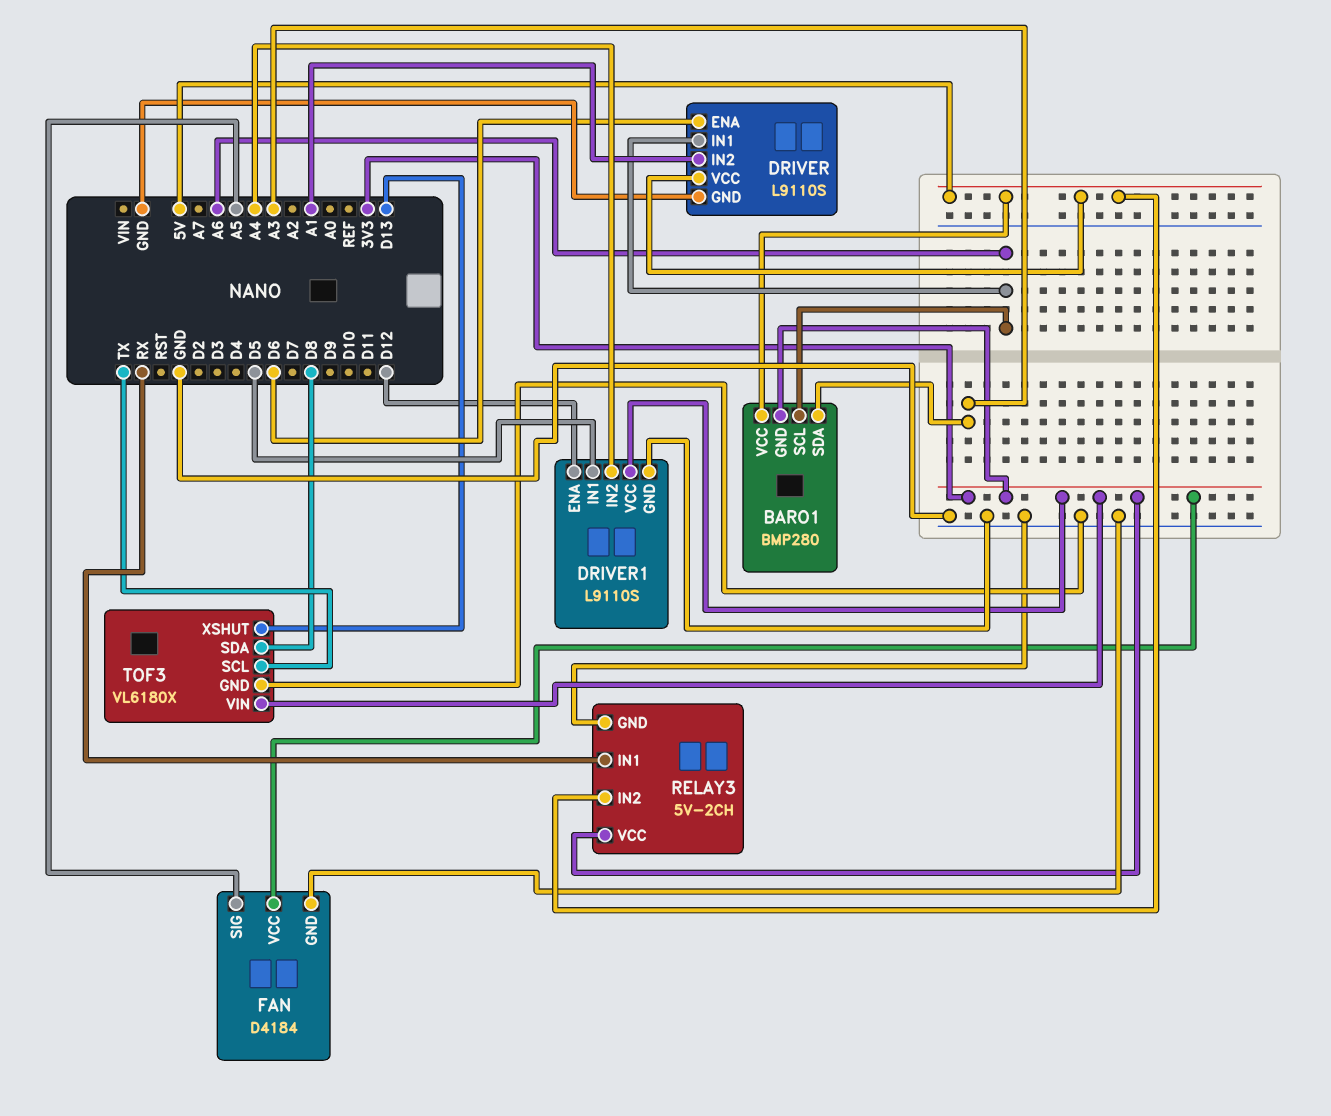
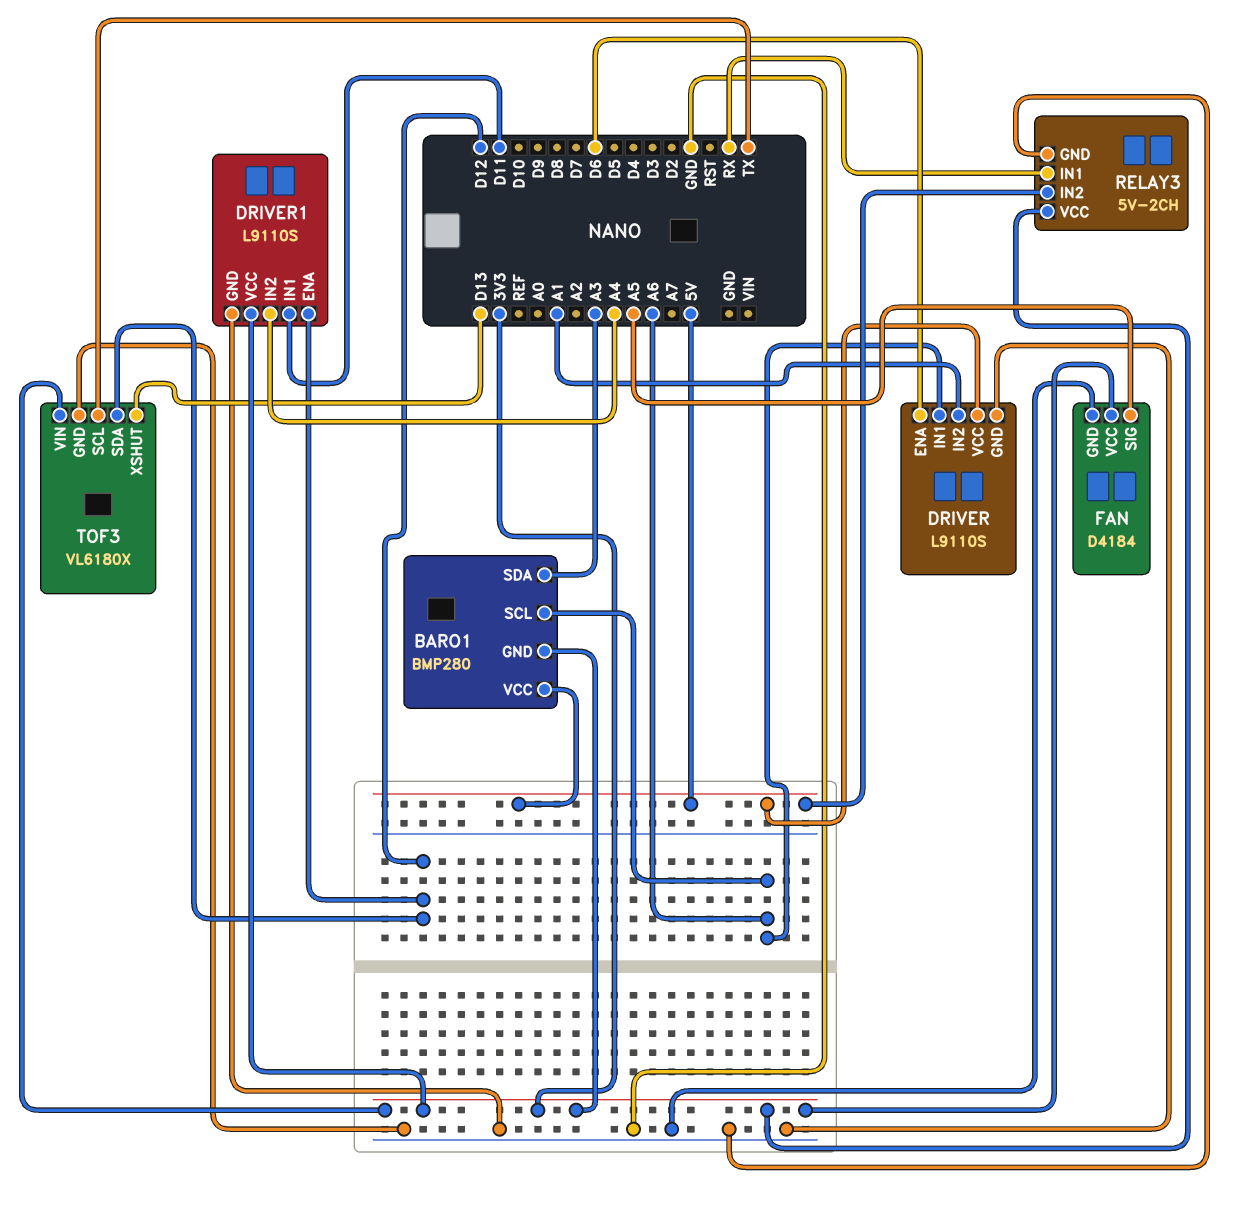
DRIVER1 pin IN1: D5 -> D11
TOF3 pin SDA: D8 -> D12

